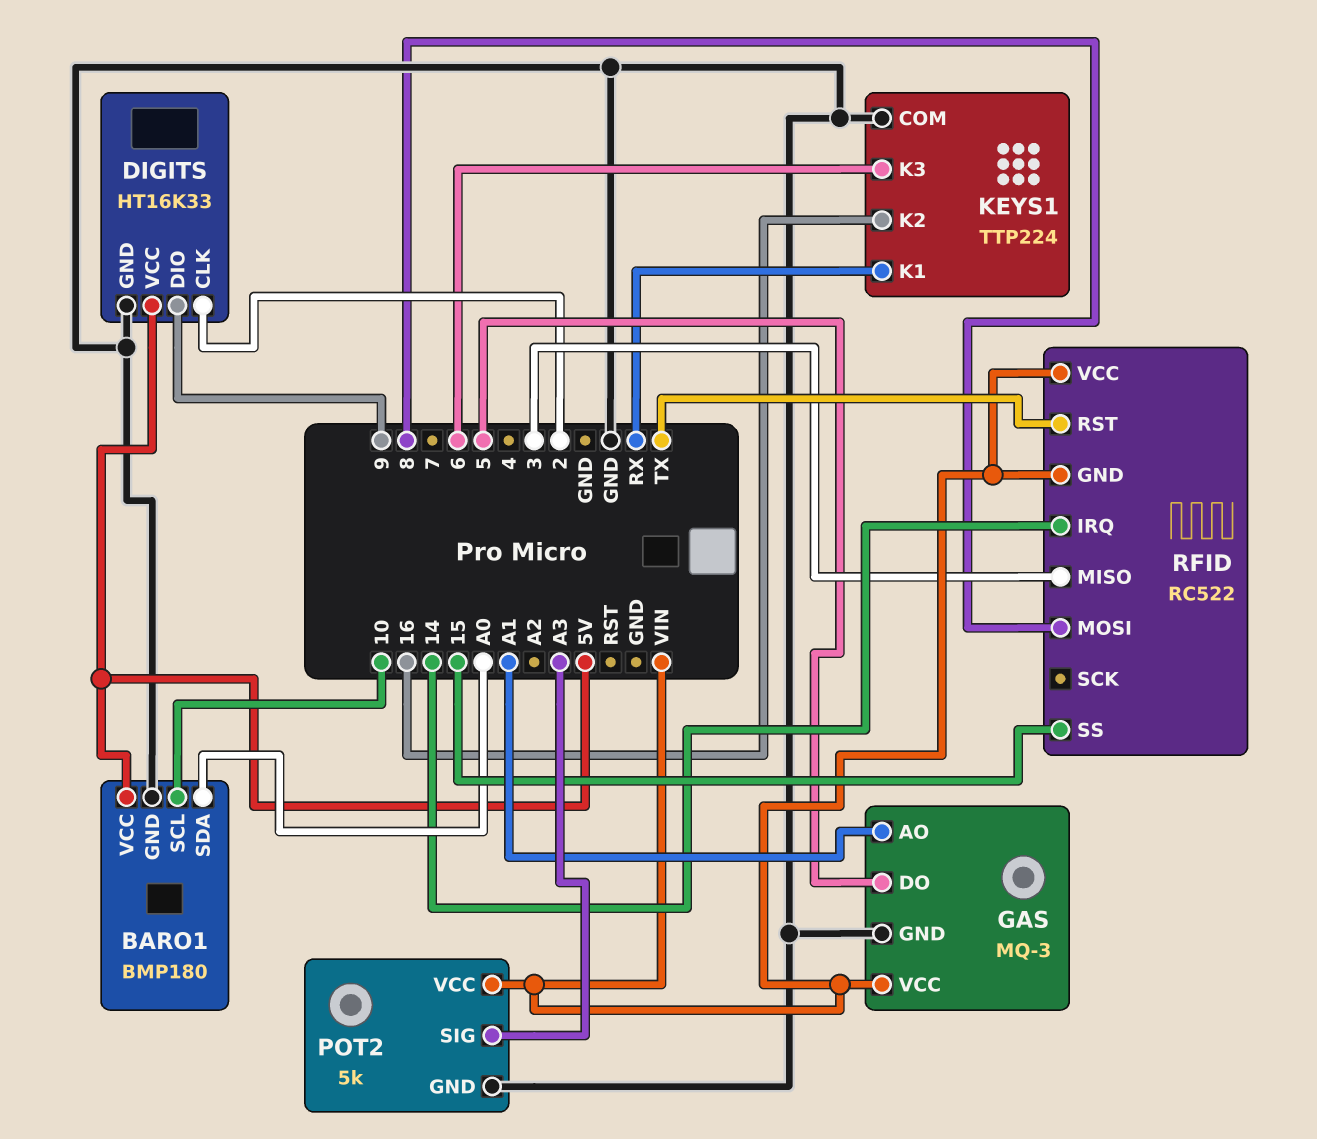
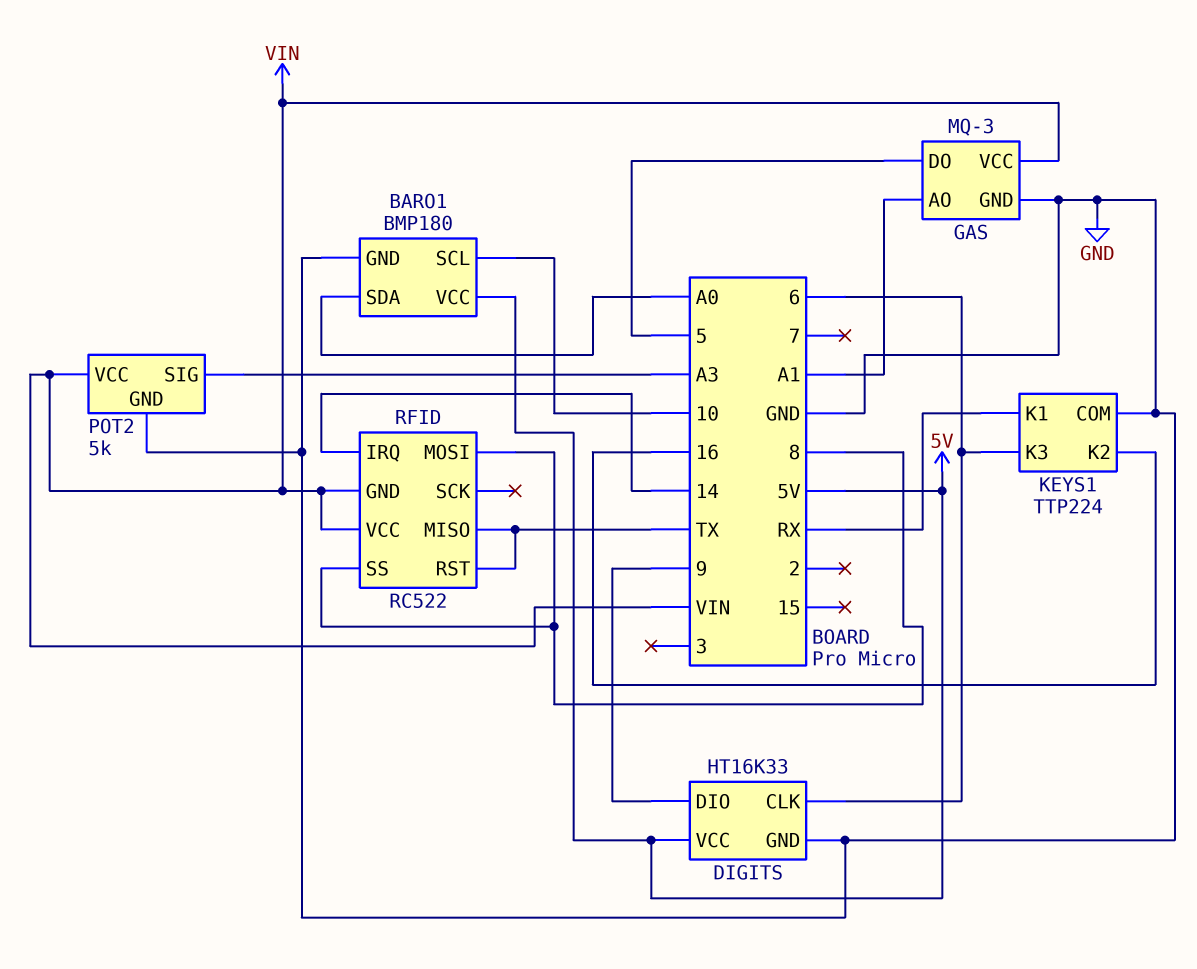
DIGITS pin CLK: 2 -> 6
RFID pin MISO: 3 -> TX
RFID pin SS: 15 -> 8

